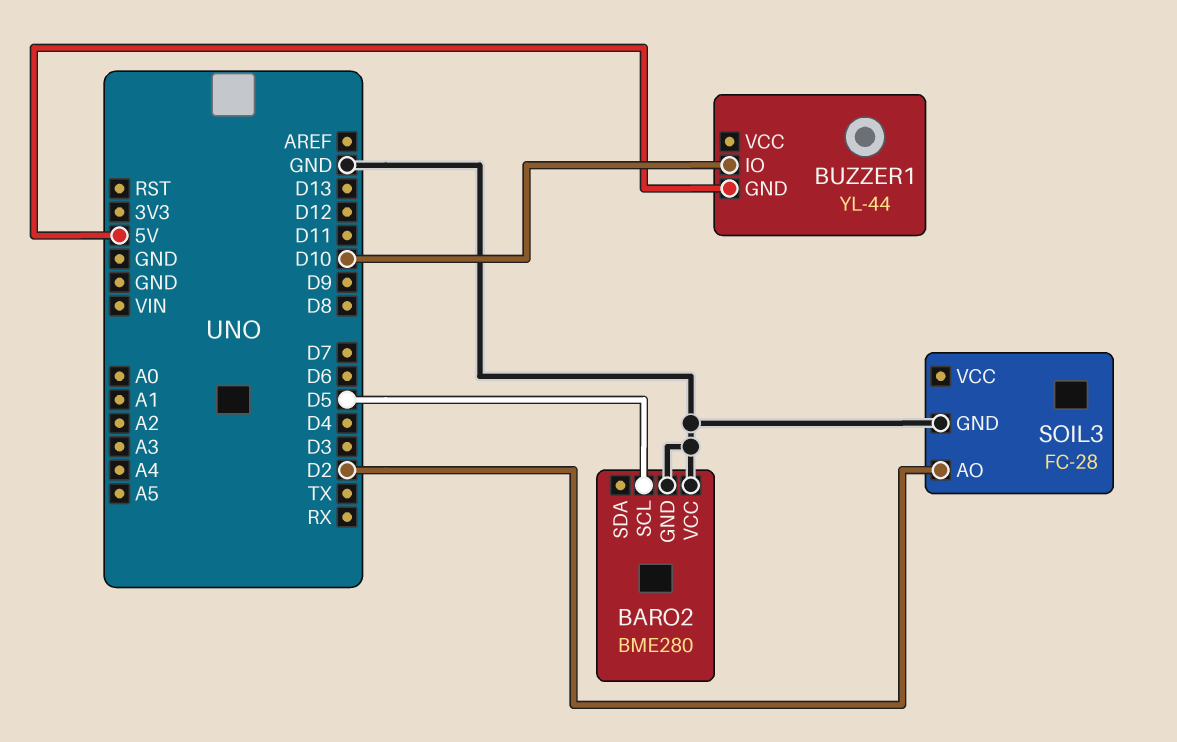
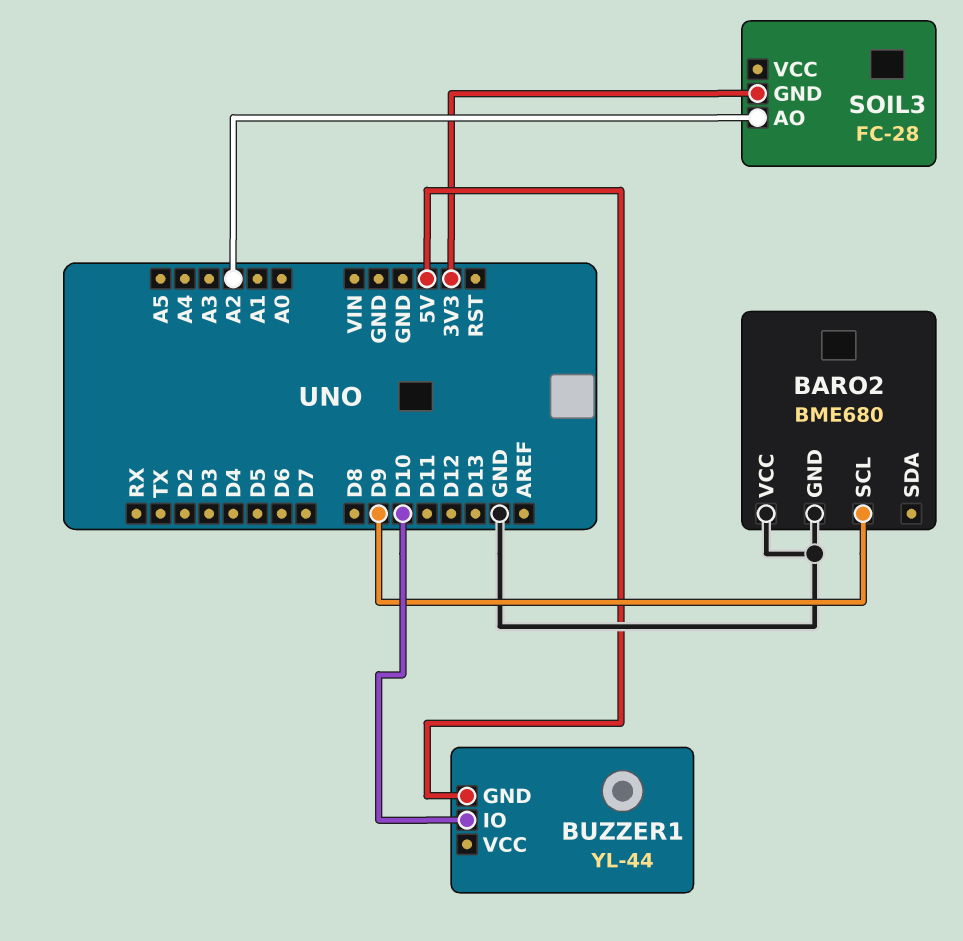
BARO2: BME280 -> BME680
BARO2 pin SCL: D5 -> D9
SOIL3 pin AO: D2 -> A2
SOIL3 pin GND: GND -> 3V3

